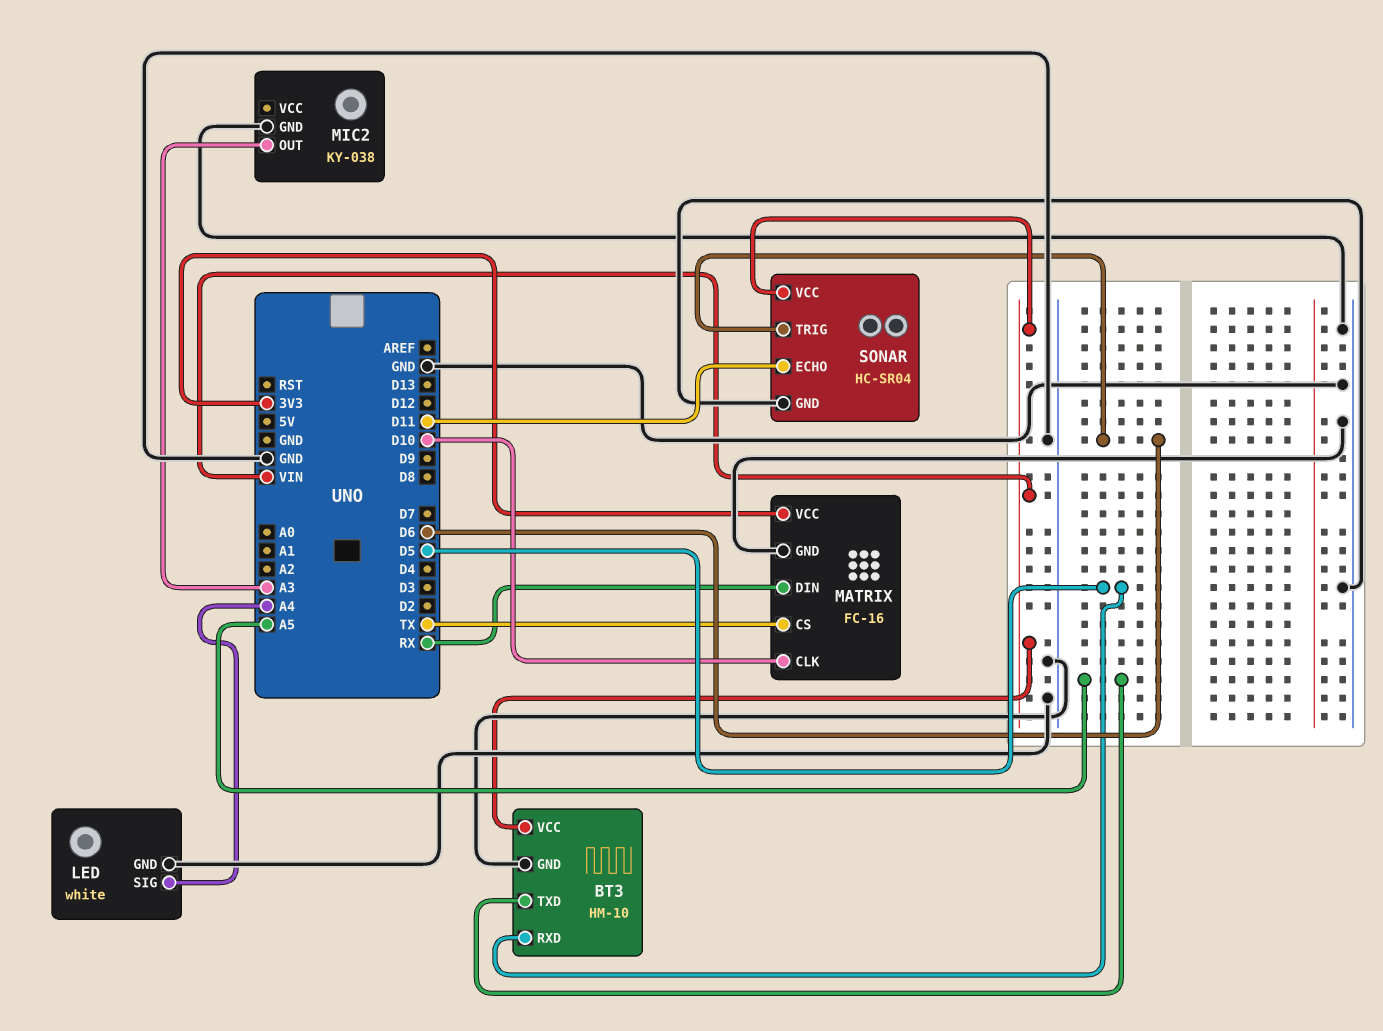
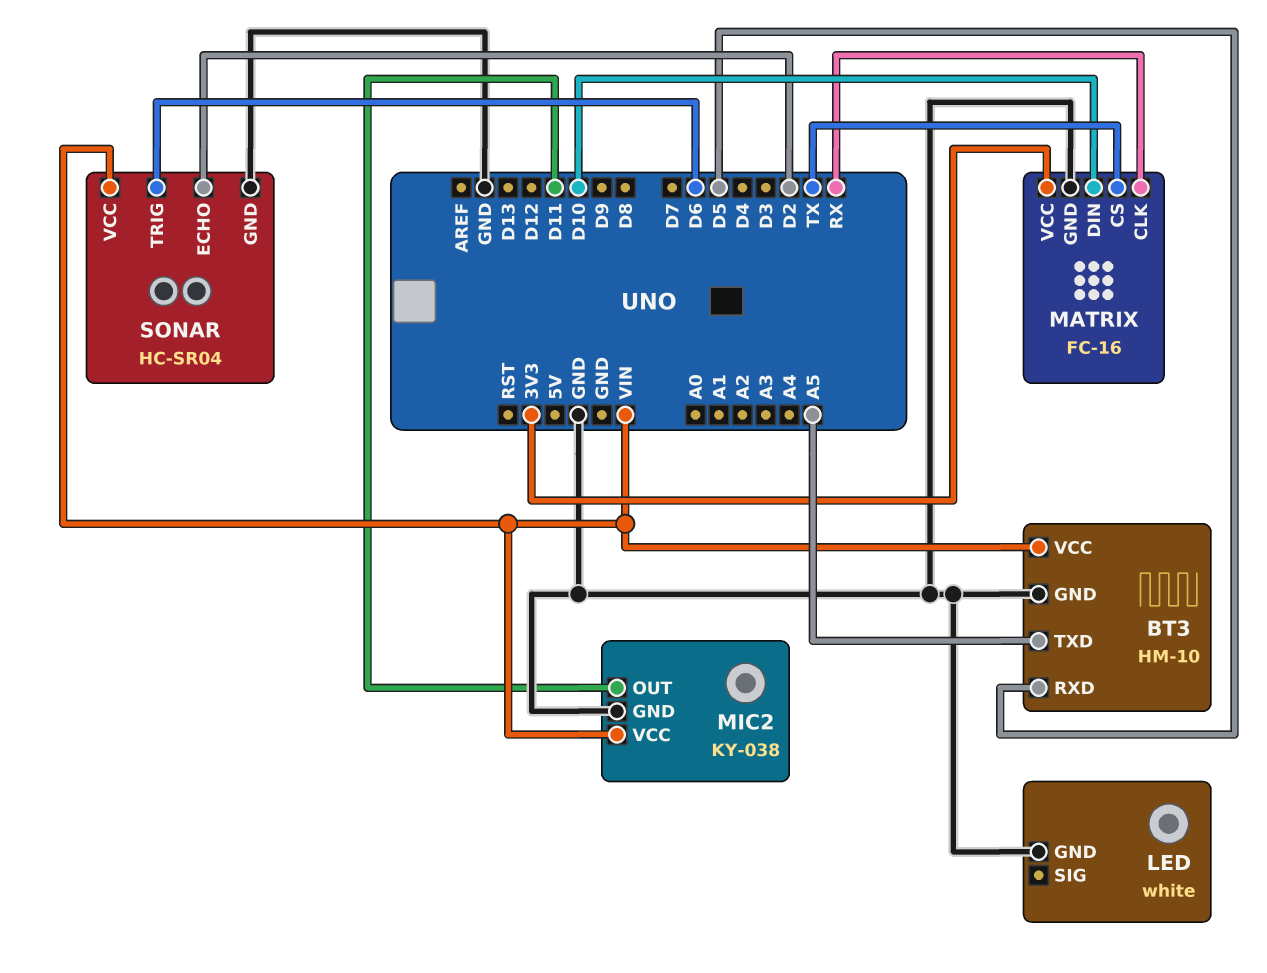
LED pin SIG: A4 -> none
MATRIX pin CLK: D10 -> RX
MATRIX pin DIN: RX -> D10
MIC2 pin OUT: A3 -> D11
MIC2 pin VCC: none -> VIN
SONAR pin ECHO: D11 -> D2

